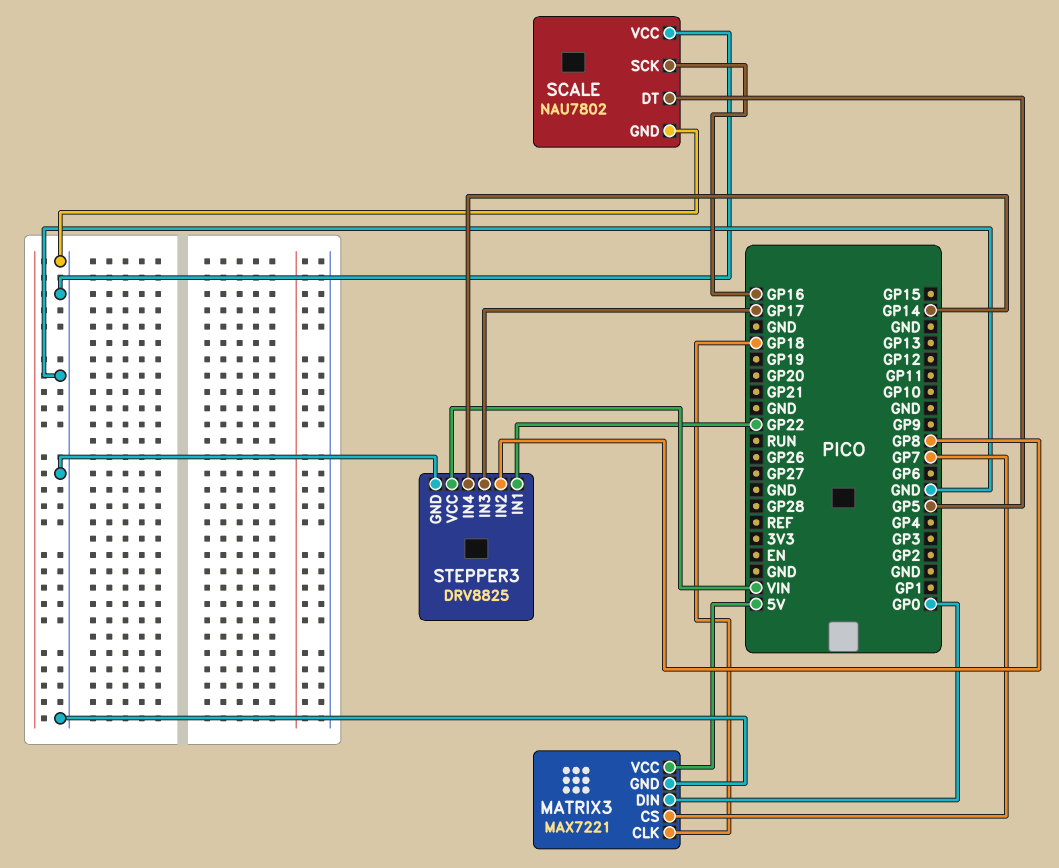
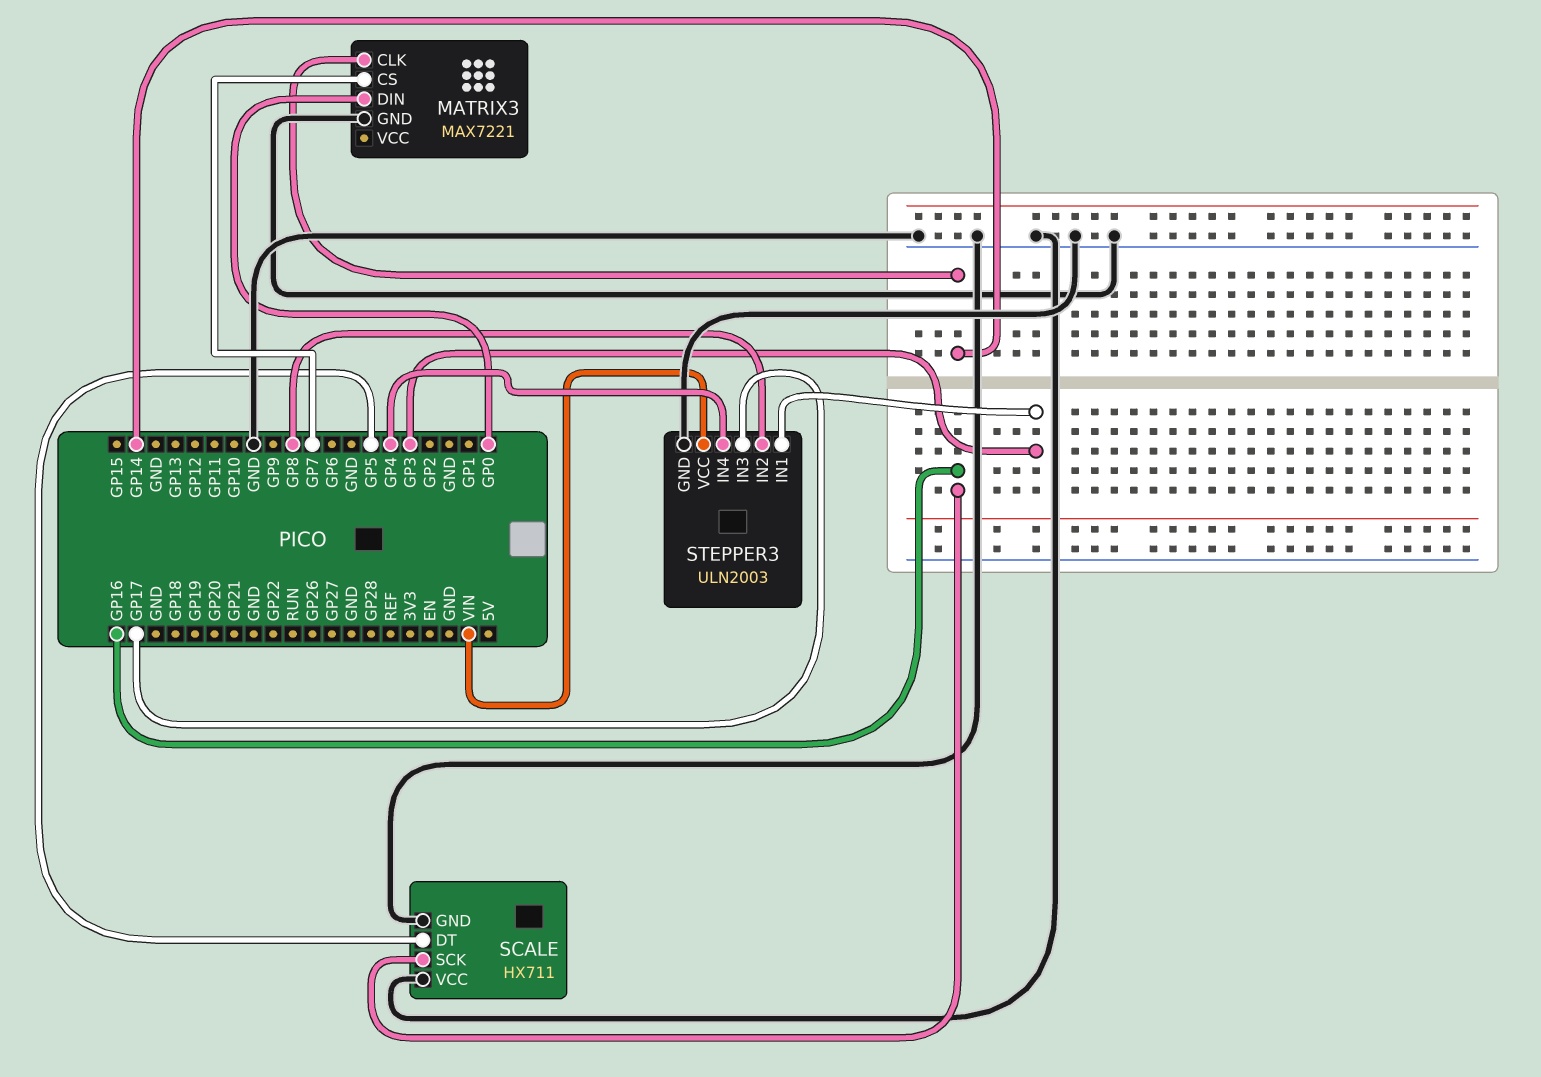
MATRIX3 pin CLK: GP18 -> GP14
MATRIX3 pin VCC: 5V -> none
SCALE: NAU7802 -> HX711
STEPPER3: DRV8825 -> ULN2003
STEPPER3 pin IN1: GP22 -> GP3
STEPPER3 pin IN4: GP14 -> GP4

